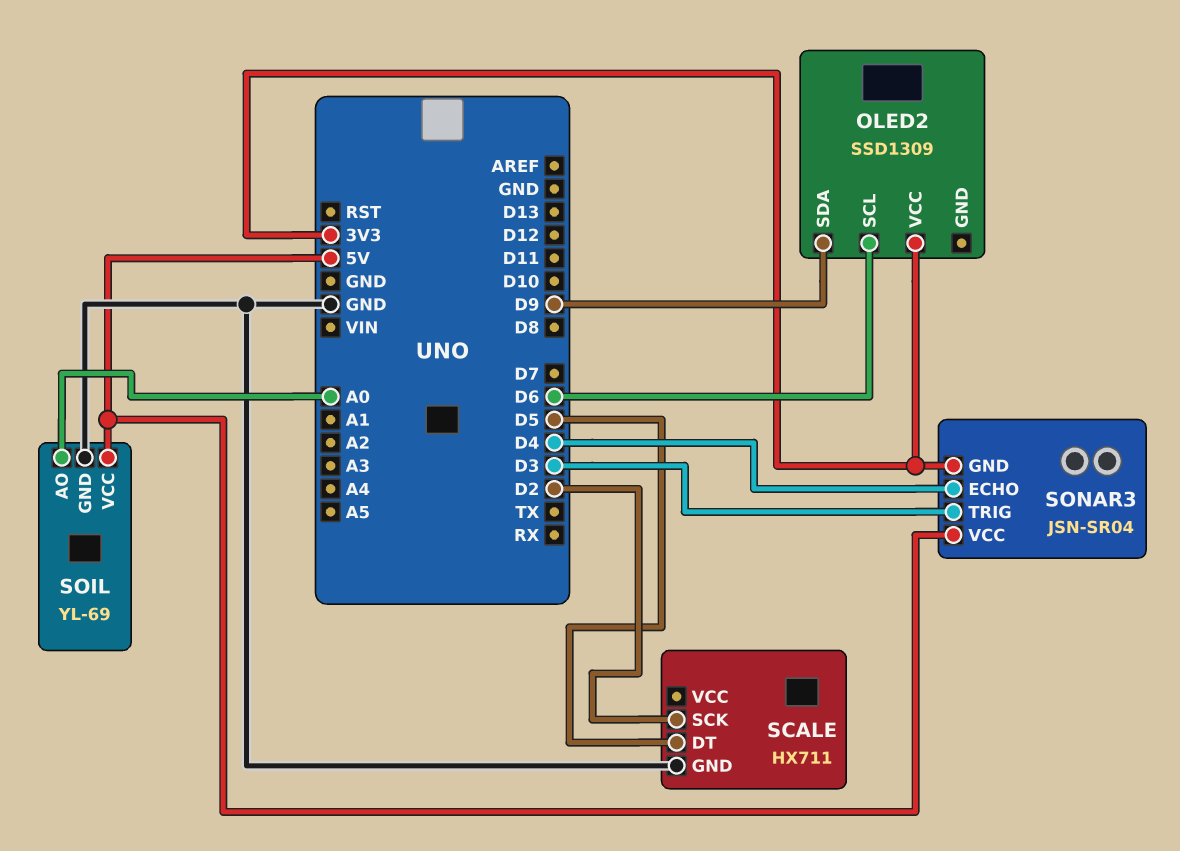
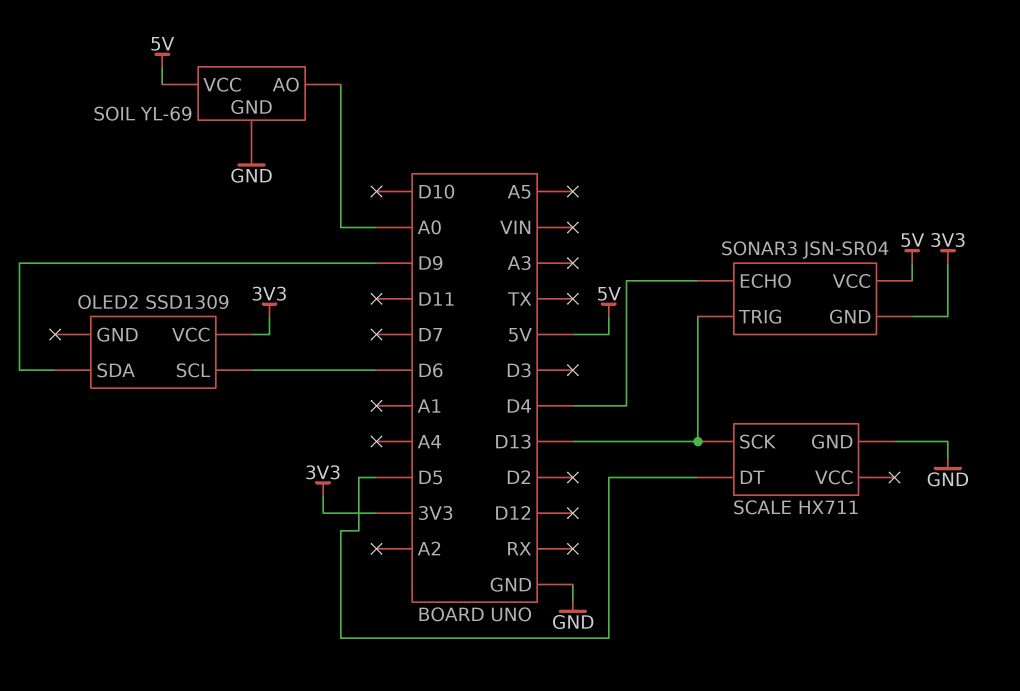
SCALE pin SCK: D2 -> D13
SONAR3 pin TRIG: D3 -> D13

